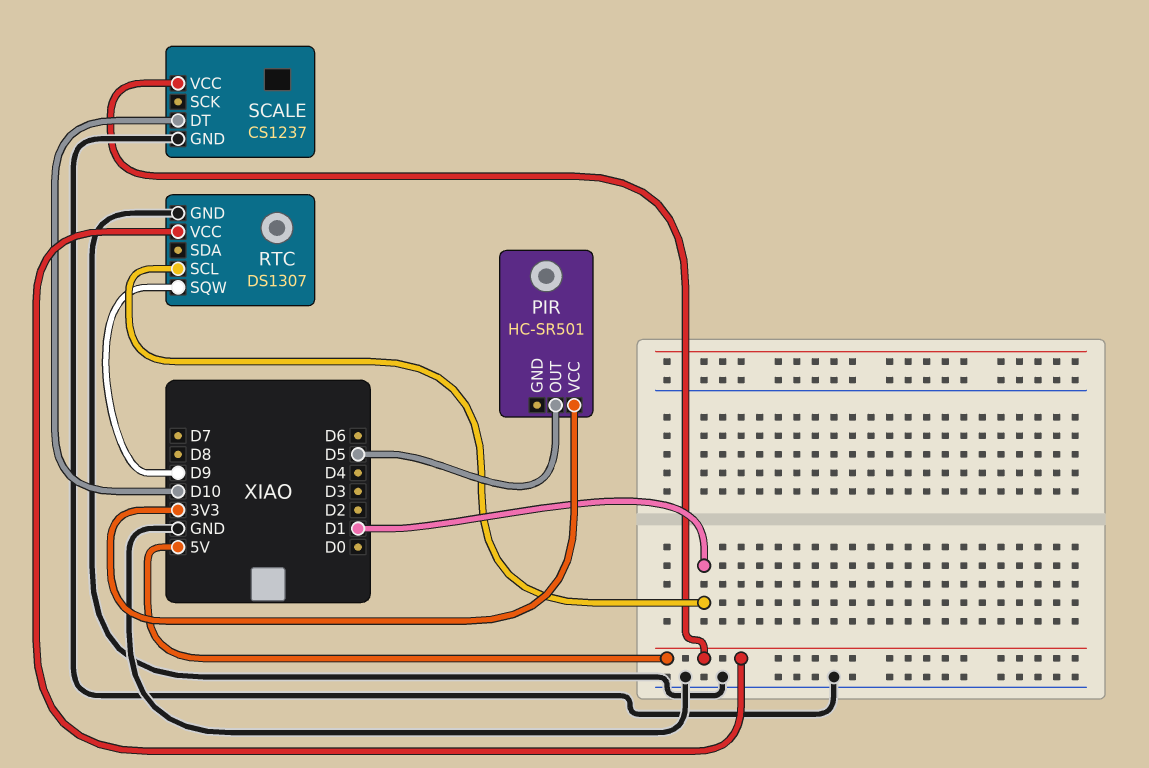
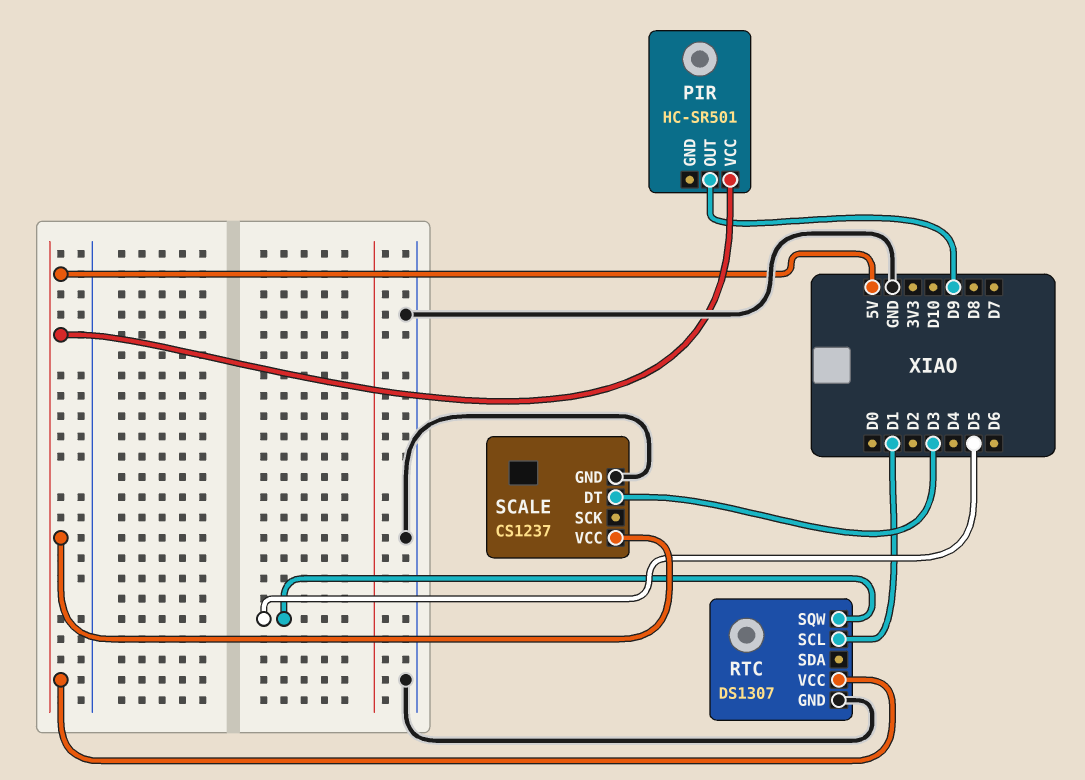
PIR pin OUT: D5 -> D9
PIR pin VCC: 3V3 -> 5V
RTC pin SQW: D9 -> D5
SCALE pin DT: D10 -> D3

